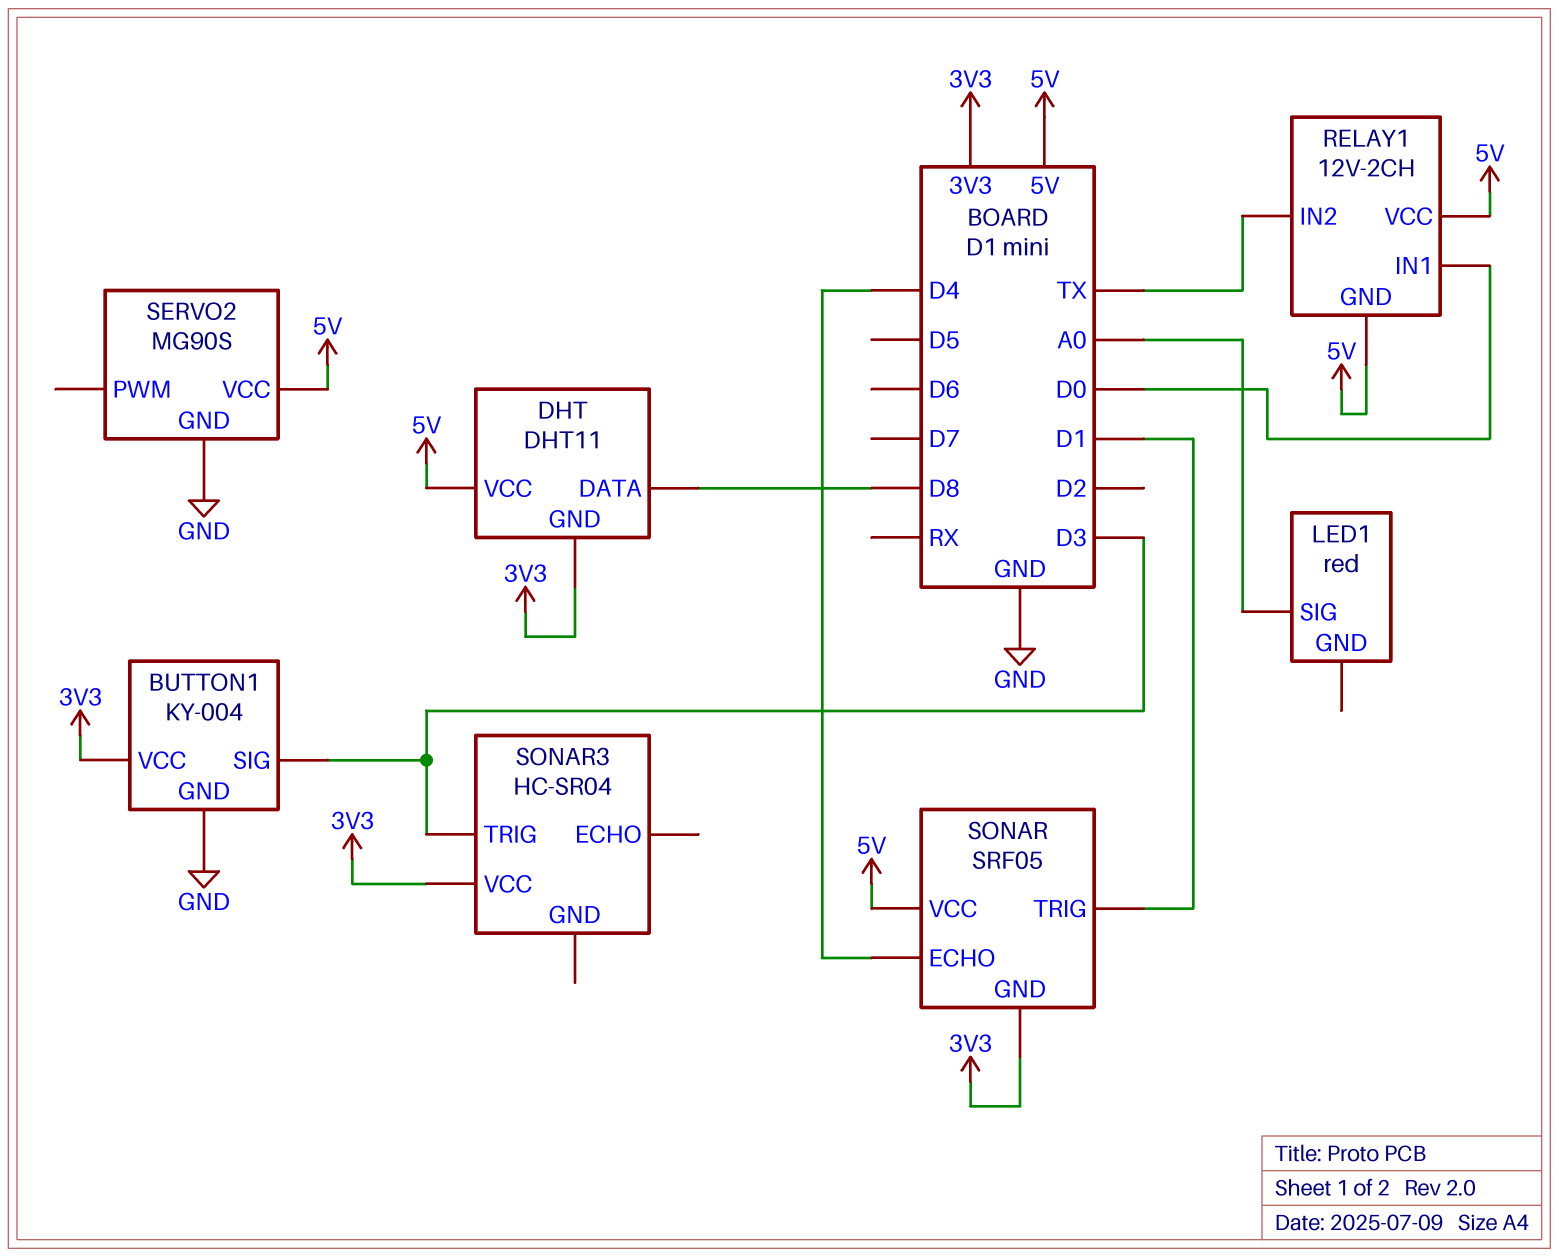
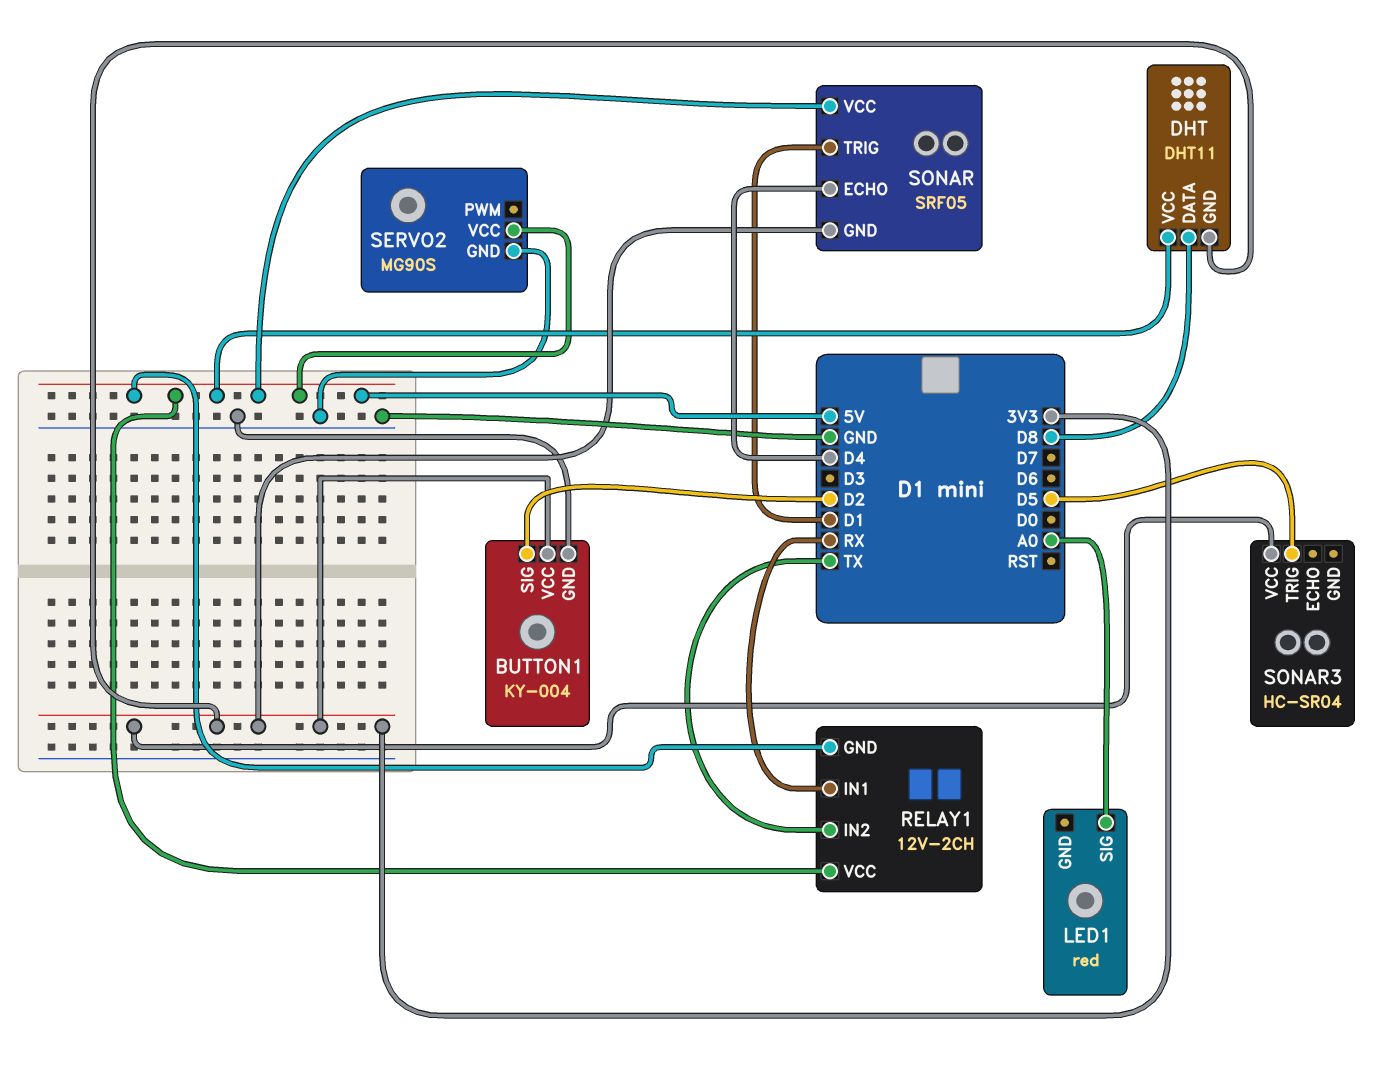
BUTTON1 pin SIG: D3 -> D2
RELAY1 pin IN1: D0 -> RX
SONAR3 pin TRIG: D3 -> D5

